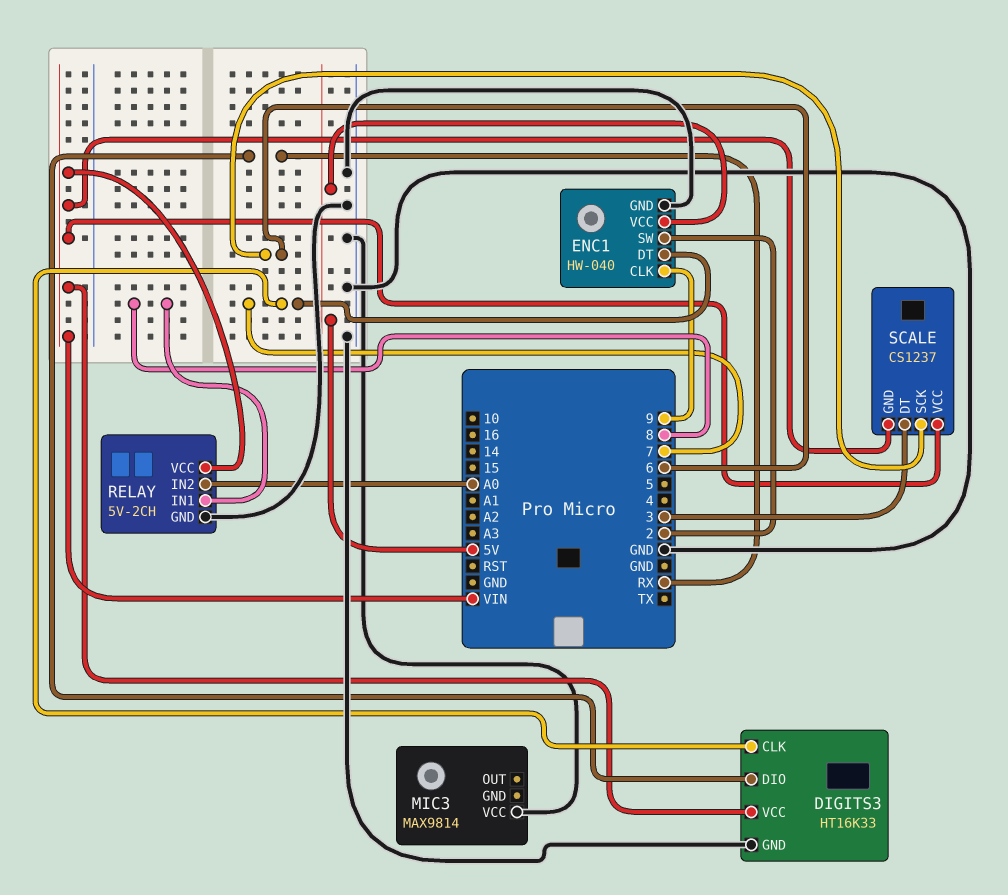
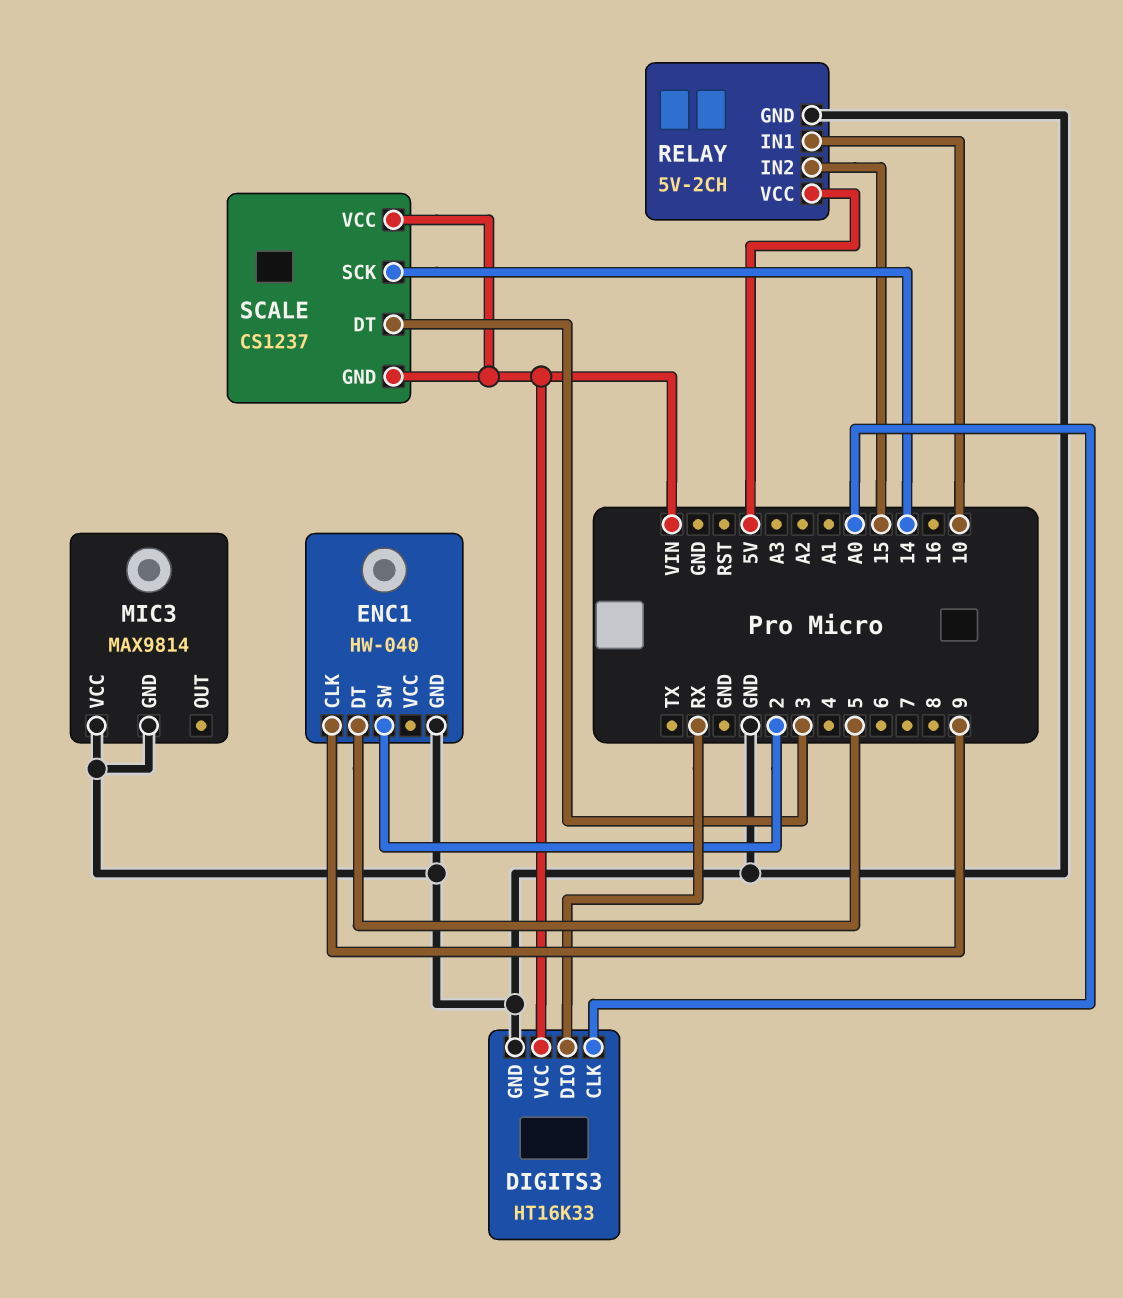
DIGITS3 pin CLK: 7 -> A0
ENC1 pin DT: 7 -> 5
ENC1 pin VCC: 5V -> none
MIC3 pin GND: none -> GND
RELAY pin IN1: 8 -> 10
RELAY pin IN2: A0 -> 15
RELAY pin VCC: VIN -> 5V
SCALE pin SCK: 6 -> 14

